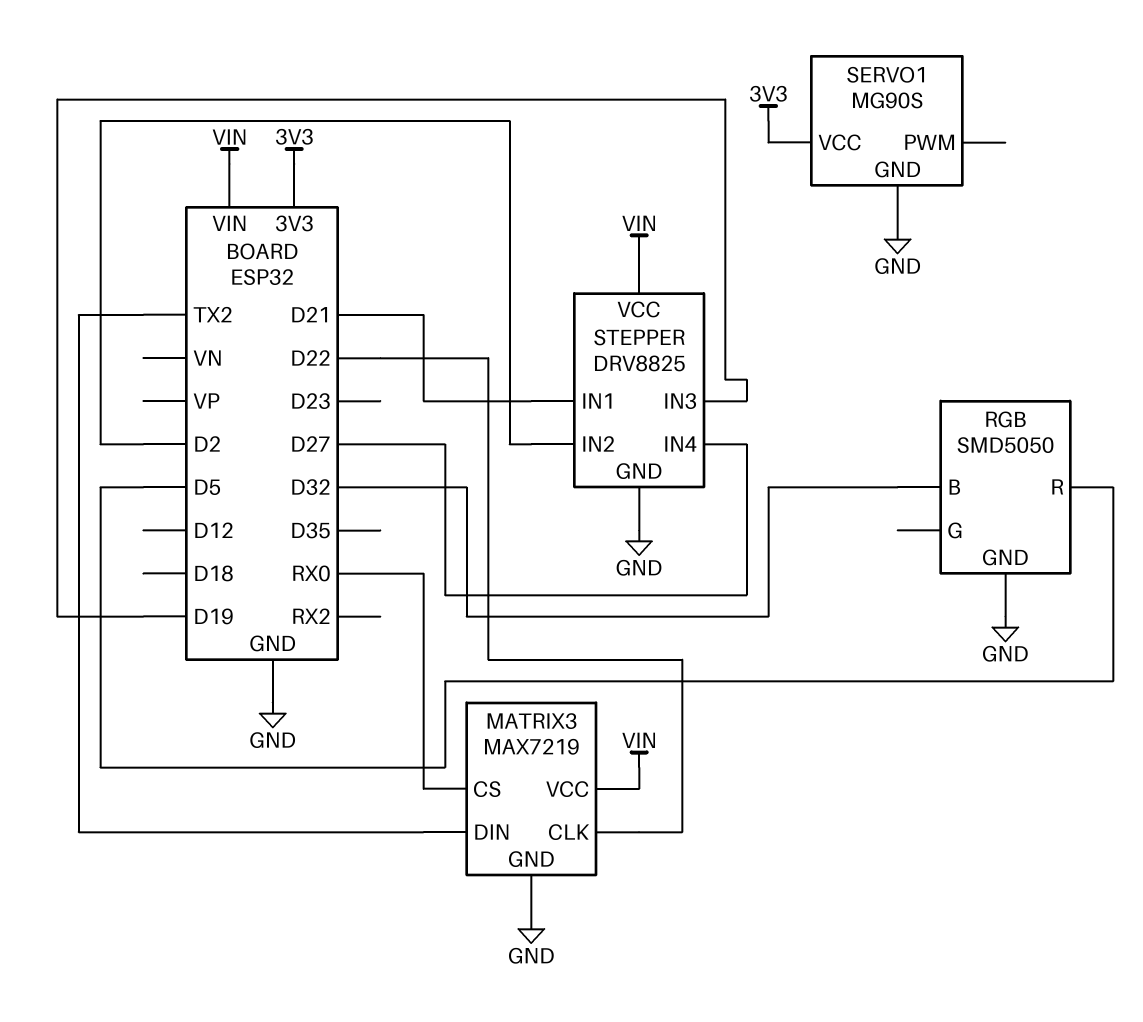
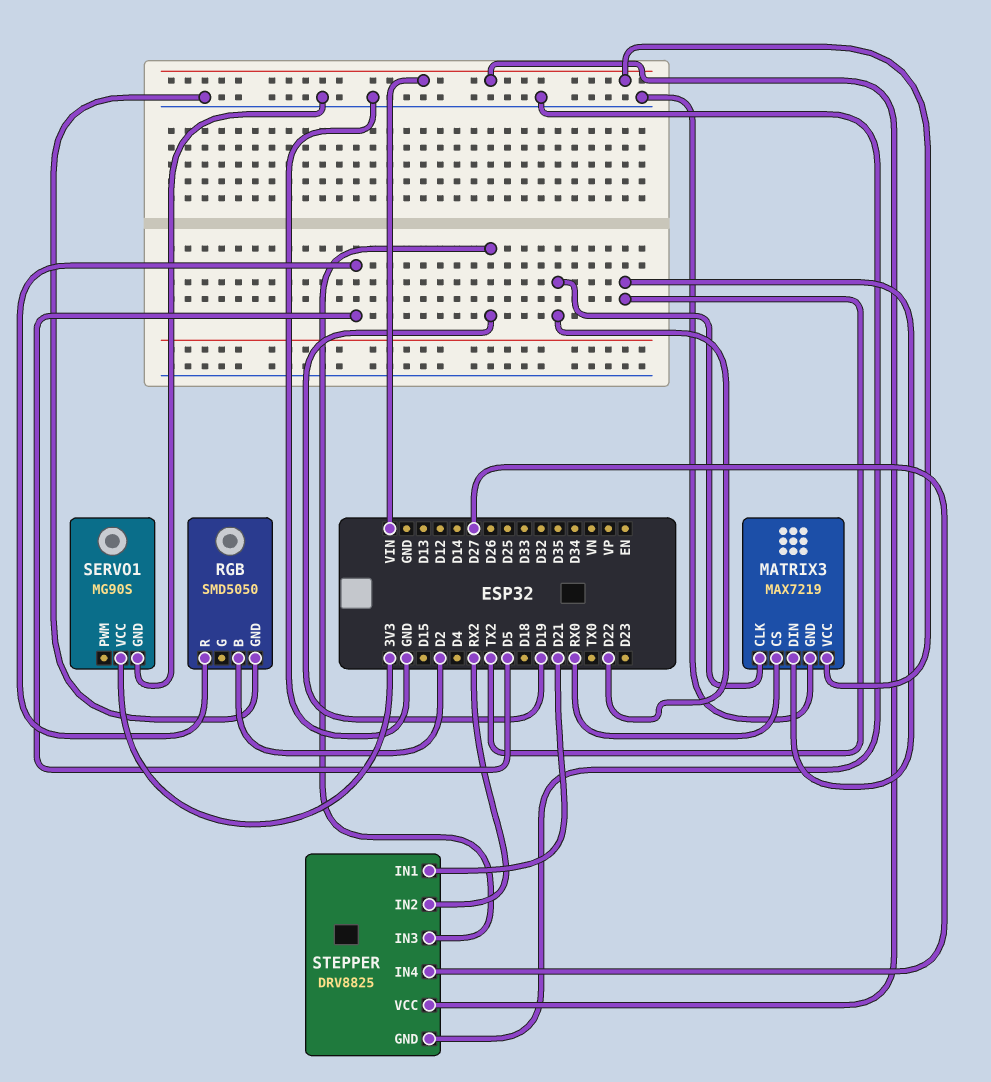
RGB pin B: D32 -> D2
STEPPER pin IN2: D2 -> RX2

